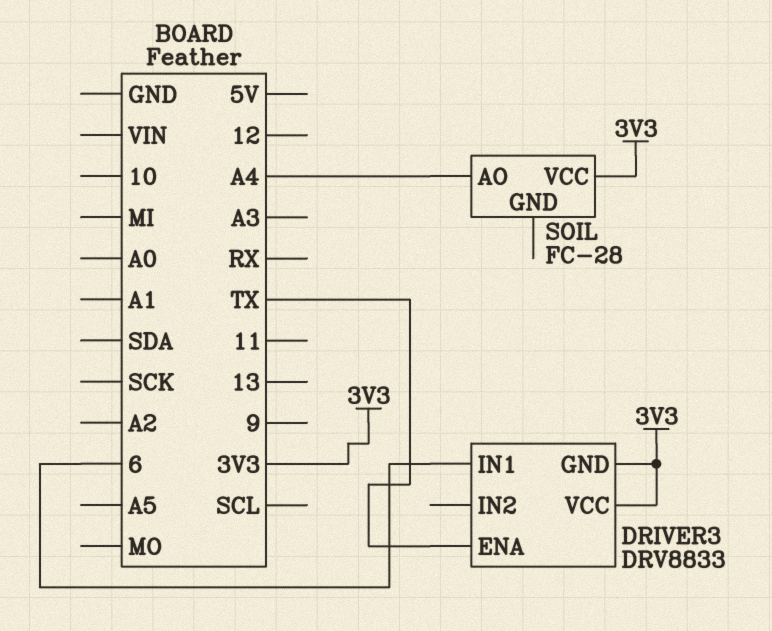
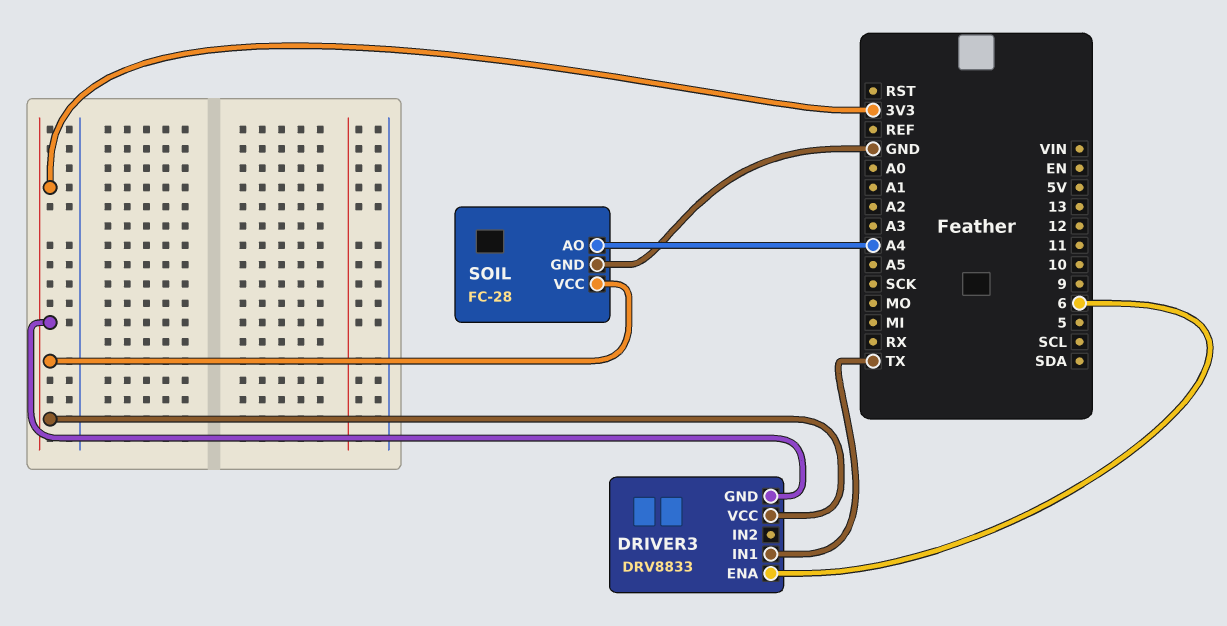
DRIVER3 pin ENA: TX -> 6
DRIVER3 pin IN1: 6 -> TX
SOIL pin GND: none -> GND

